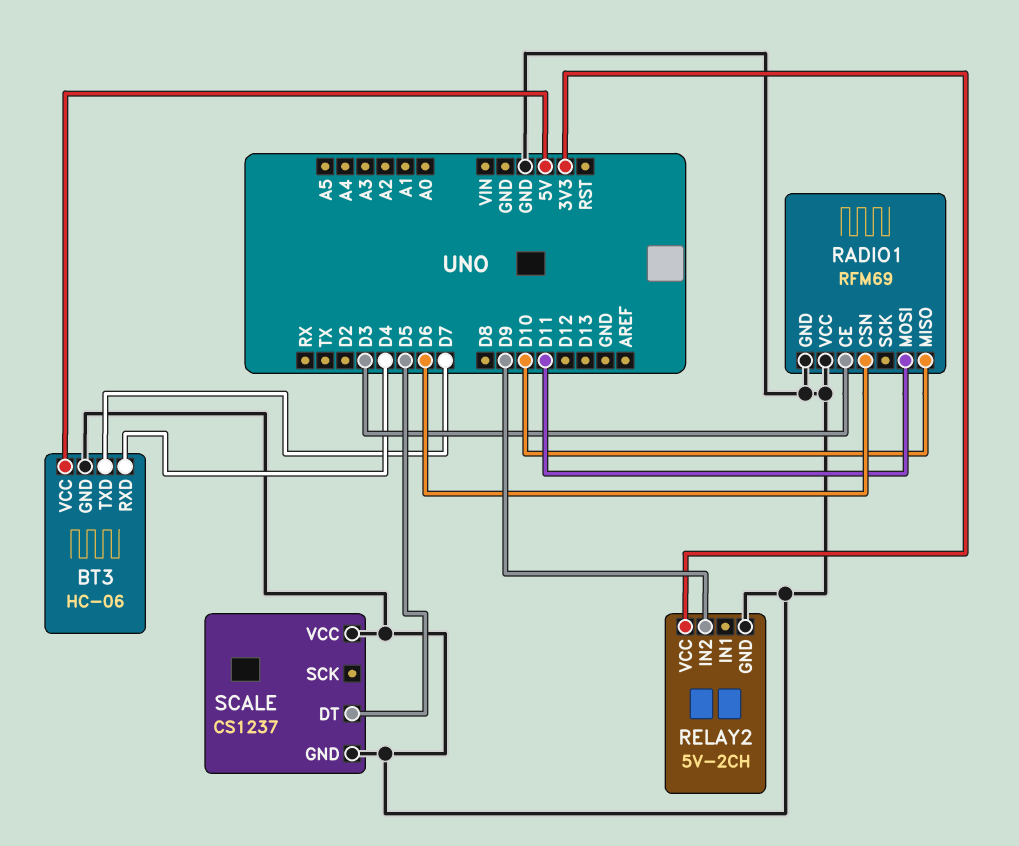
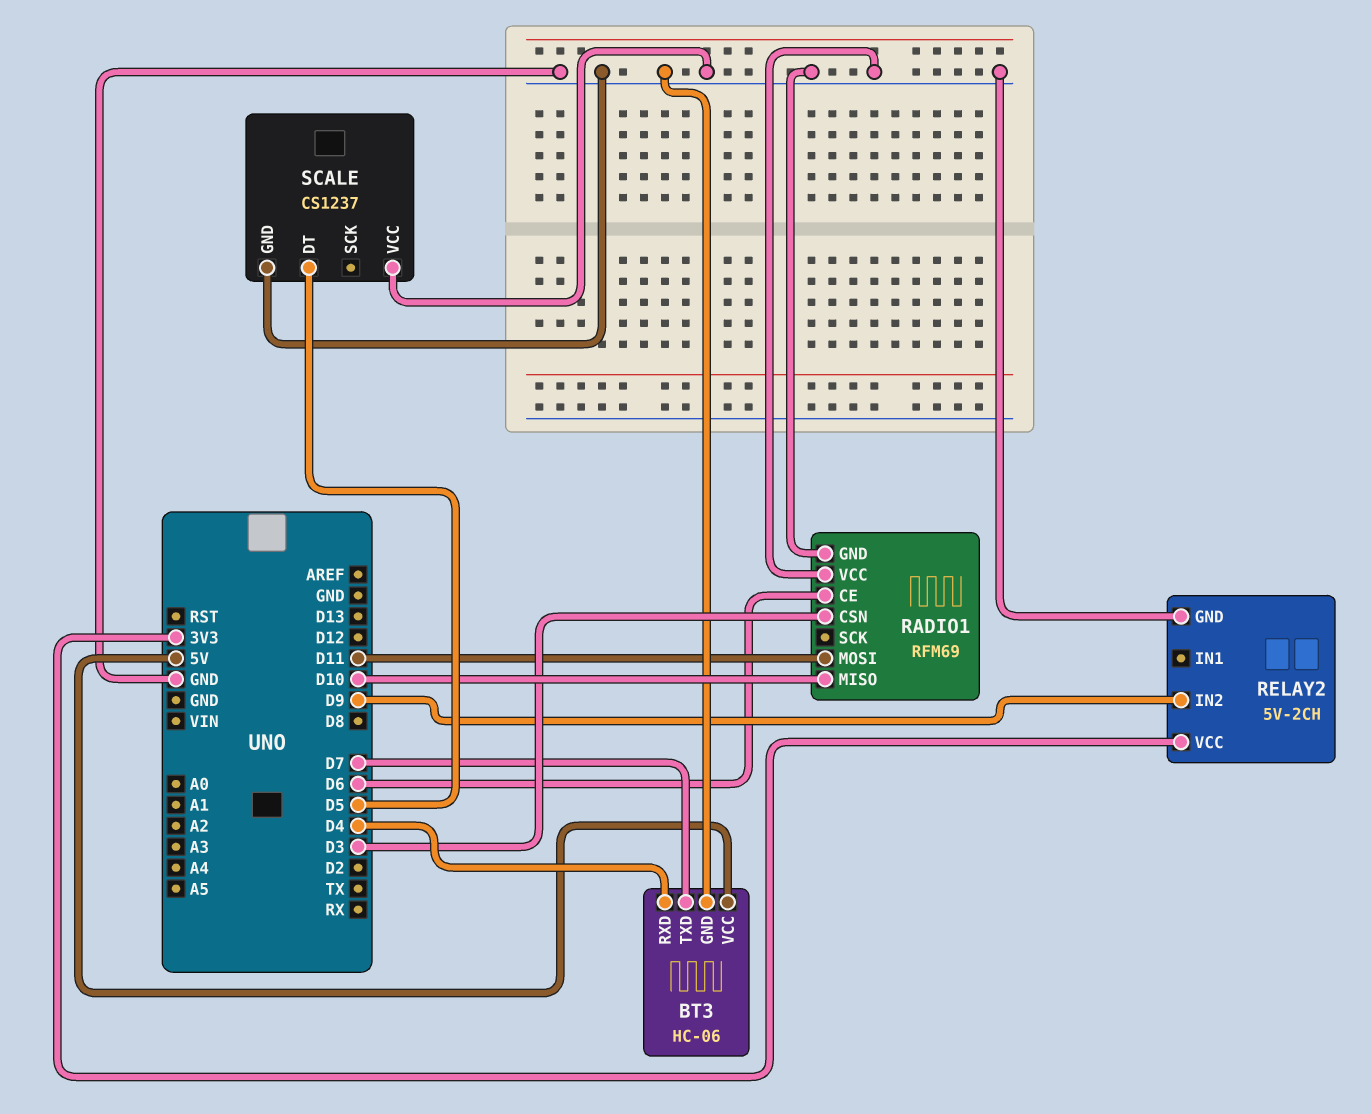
RADIO1 pin CE: D3 -> D6
RADIO1 pin CSN: D6 -> D3

